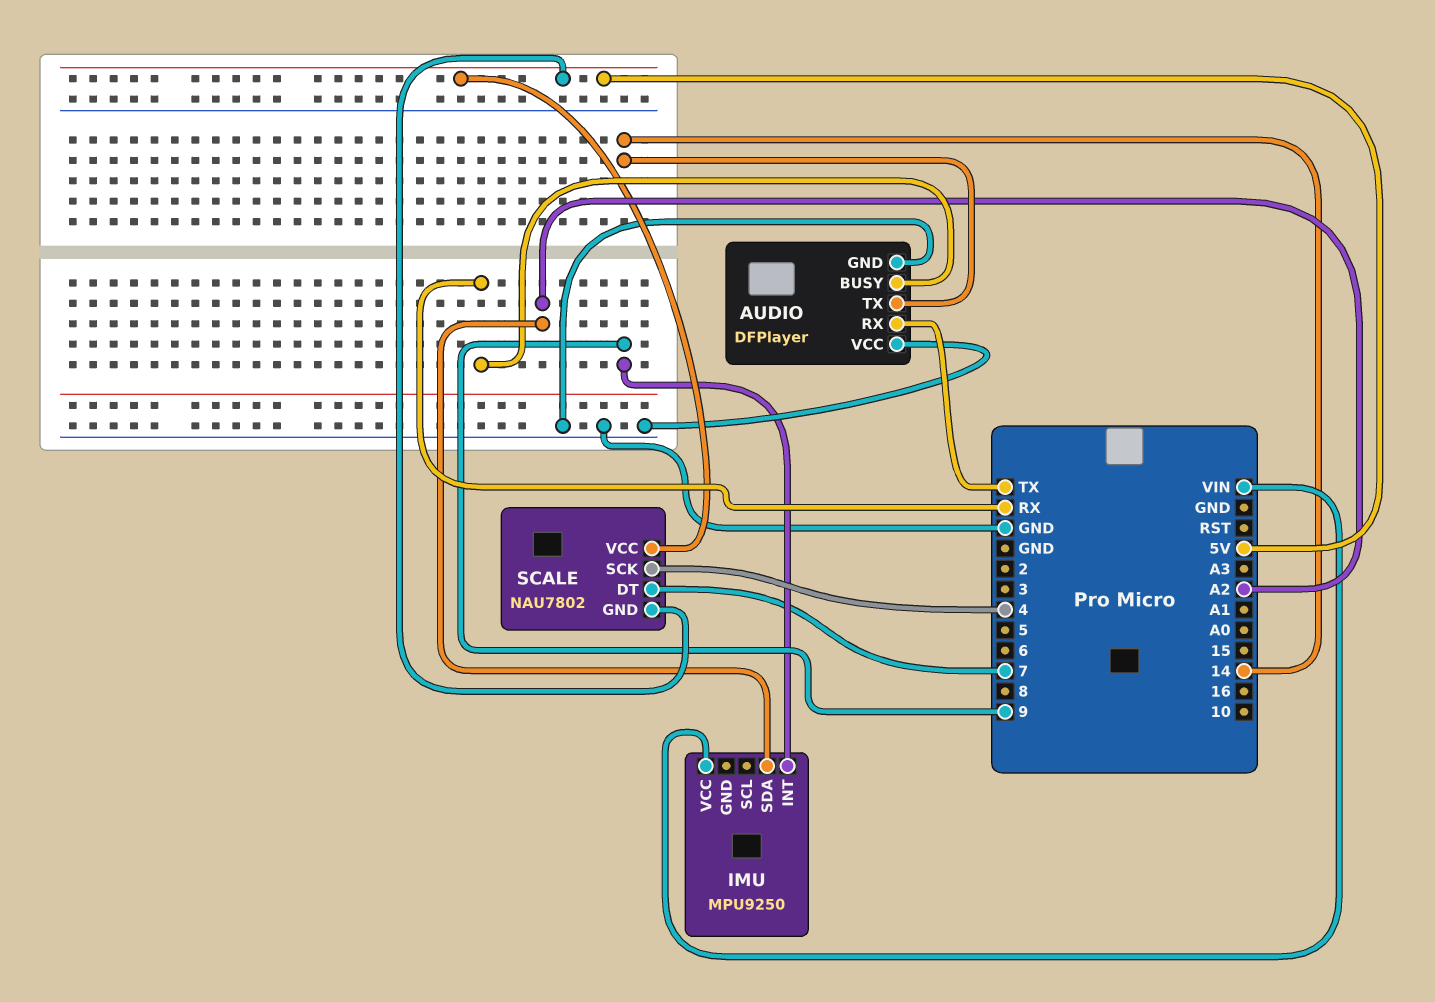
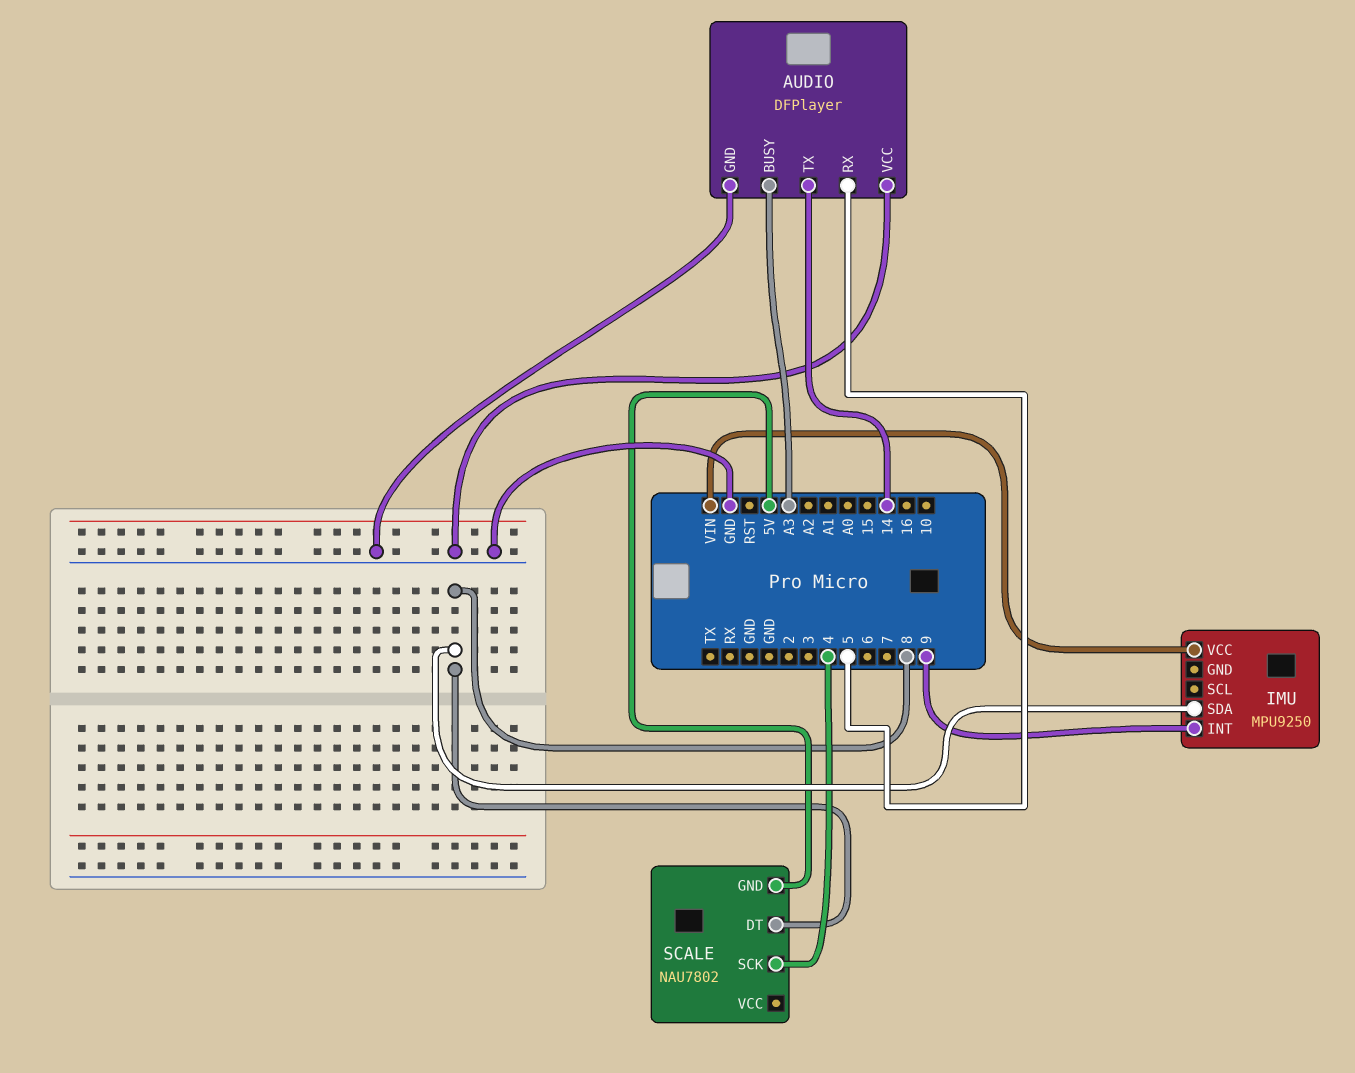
AUDIO pin BUSY: RX -> A3
AUDIO pin RX: TX -> 5
IMU pin SDA: A2 -> 8
SCALE pin DT: 7 -> 8
SCALE pin VCC: 5V -> none

